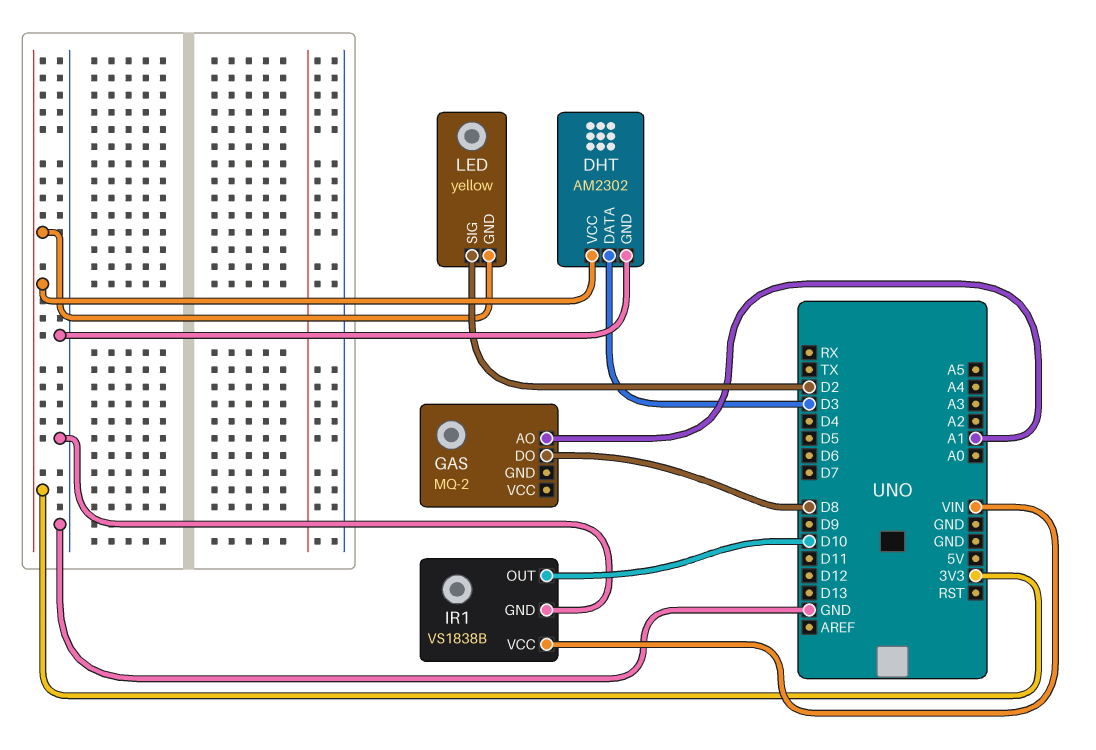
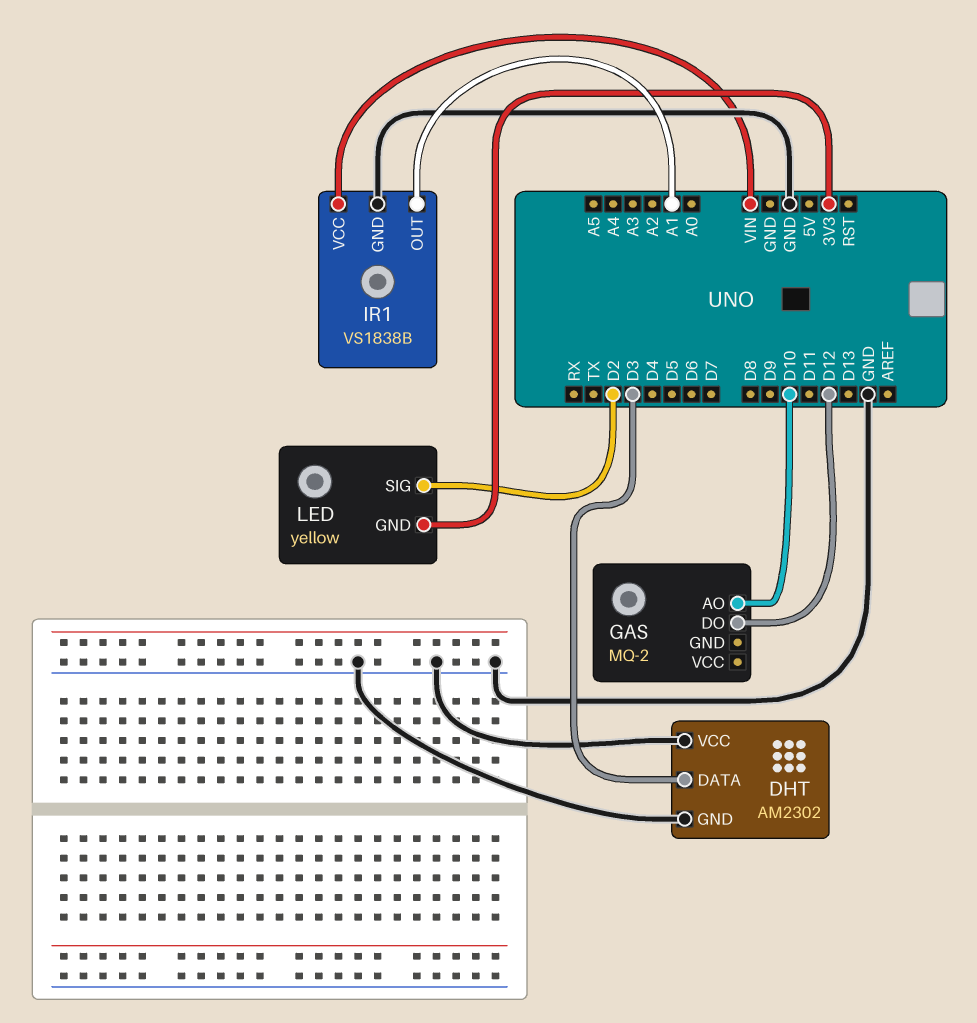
DHT pin VCC: 3V3 -> GND
GAS pin AO: A1 -> D10
GAS pin DO: D8 -> D12
IR1 pin OUT: D10 -> A1

